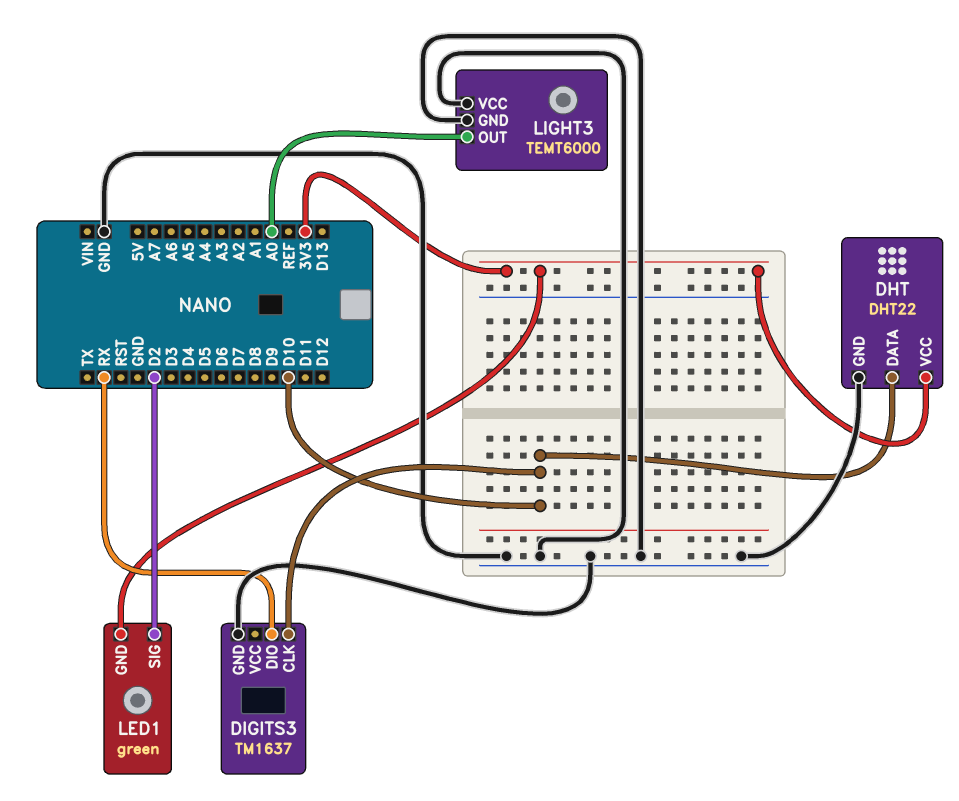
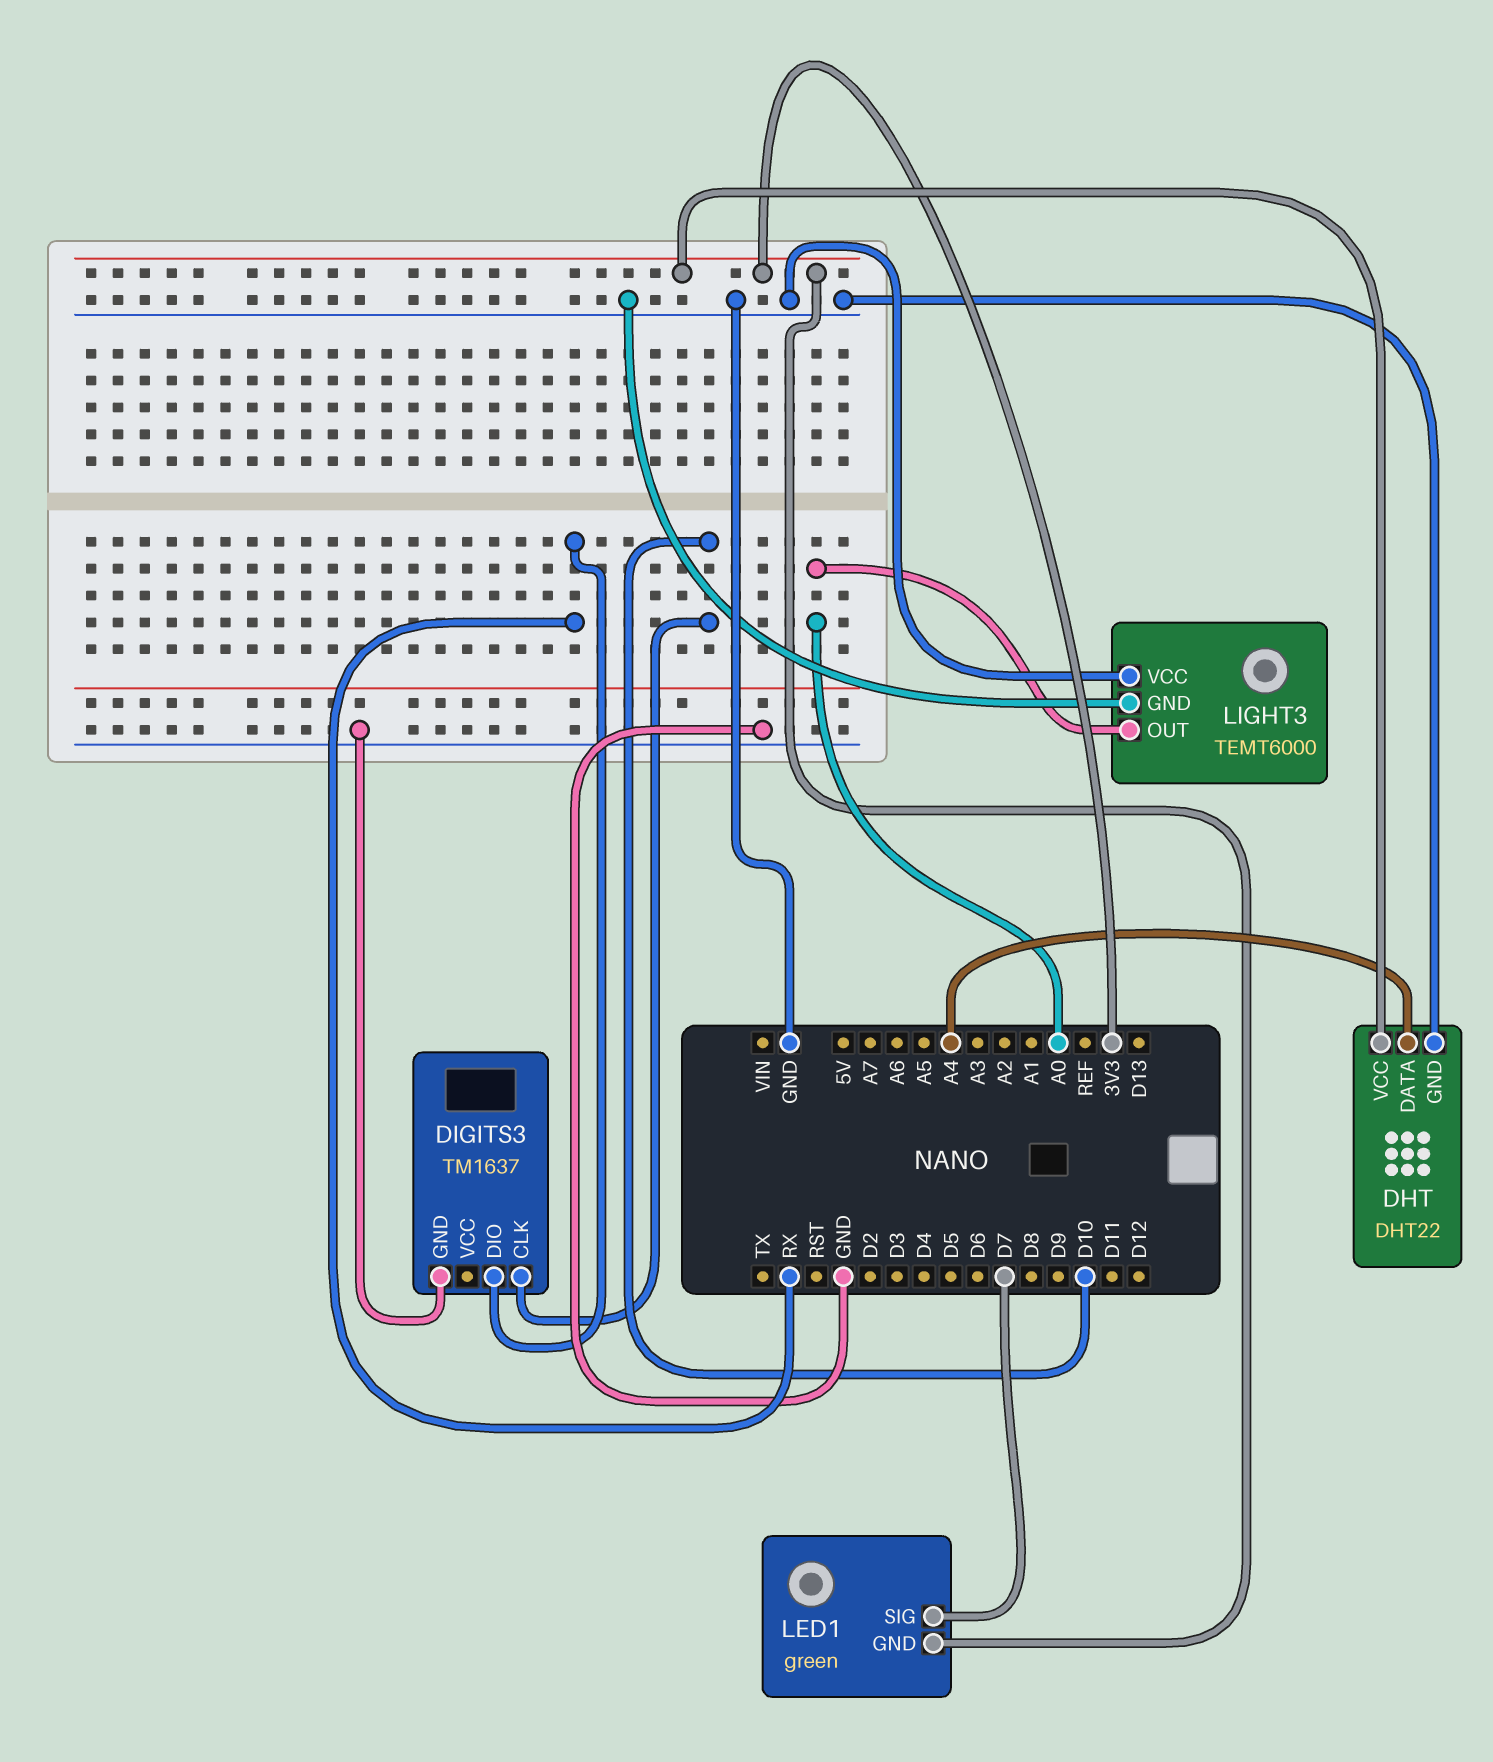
DHT pin DATA: D10 -> A4
LED1 pin SIG: D2 -> D7

